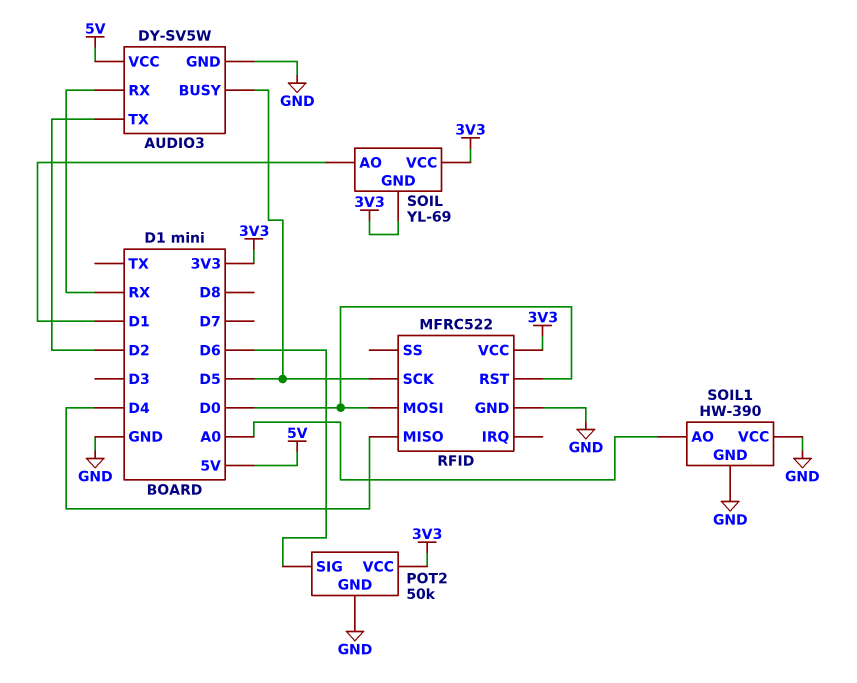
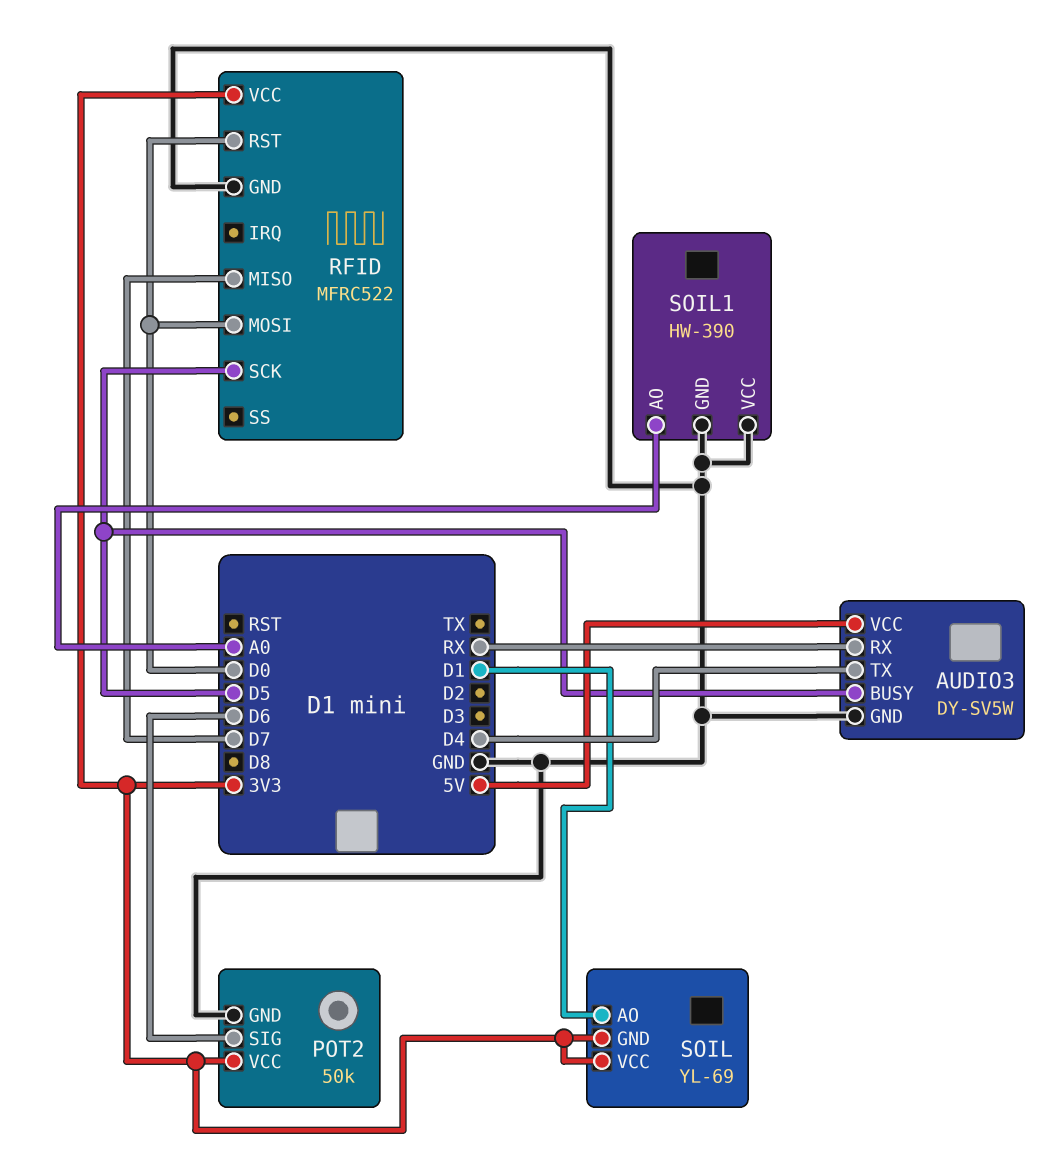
AUDIO3 pin TX: D2 -> D4
RFID pin MISO: D4 -> D7

